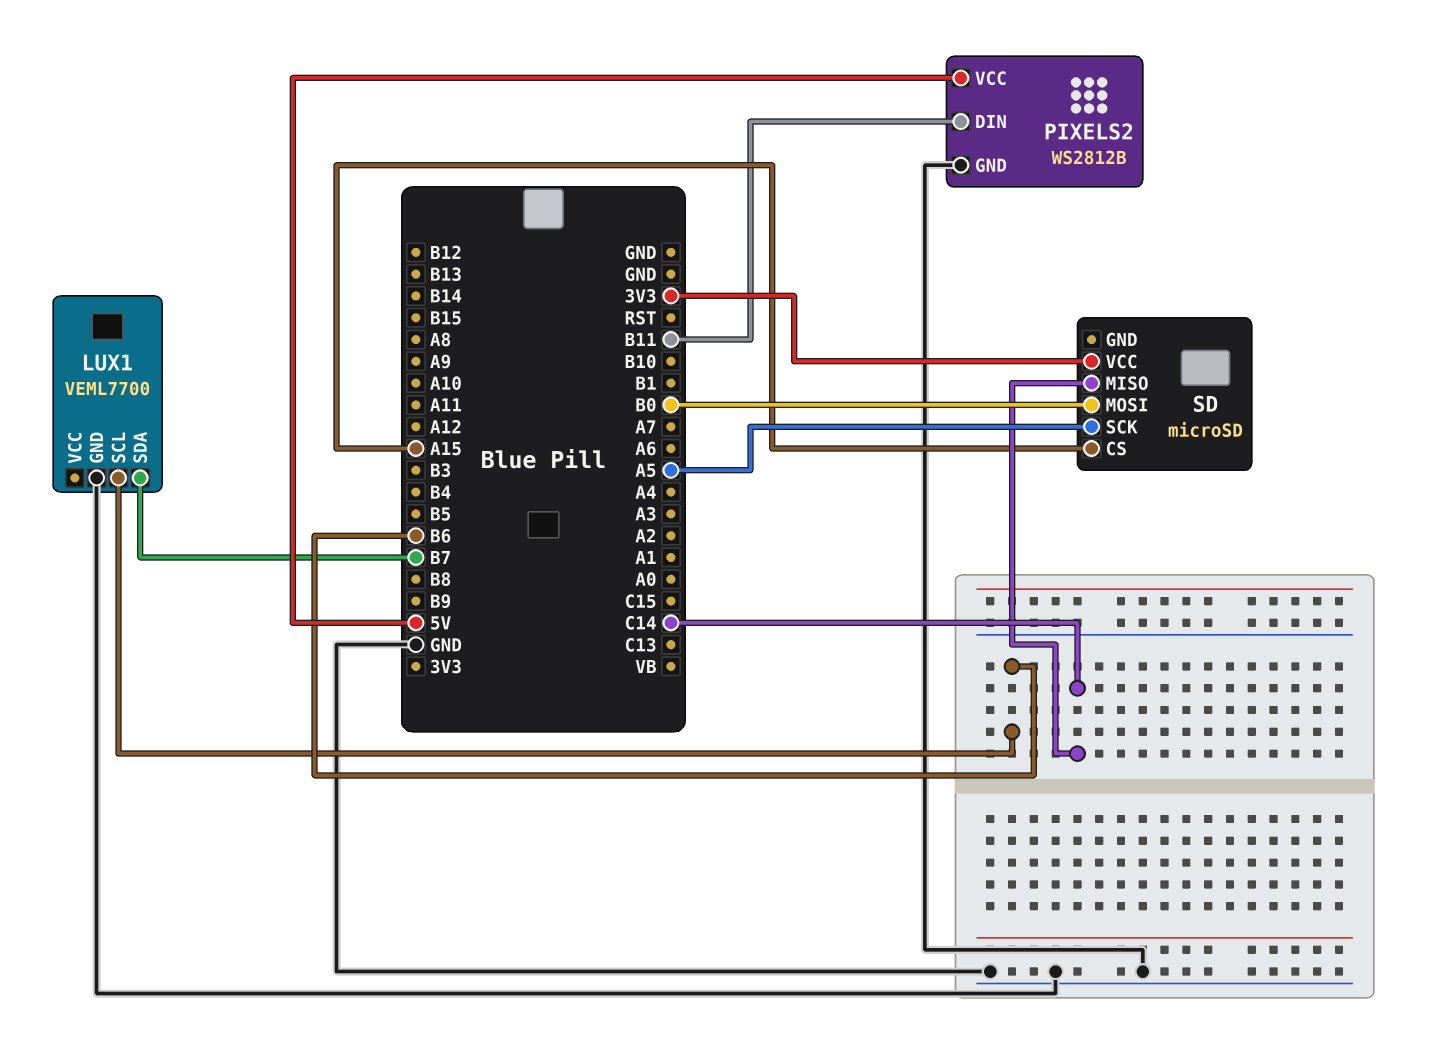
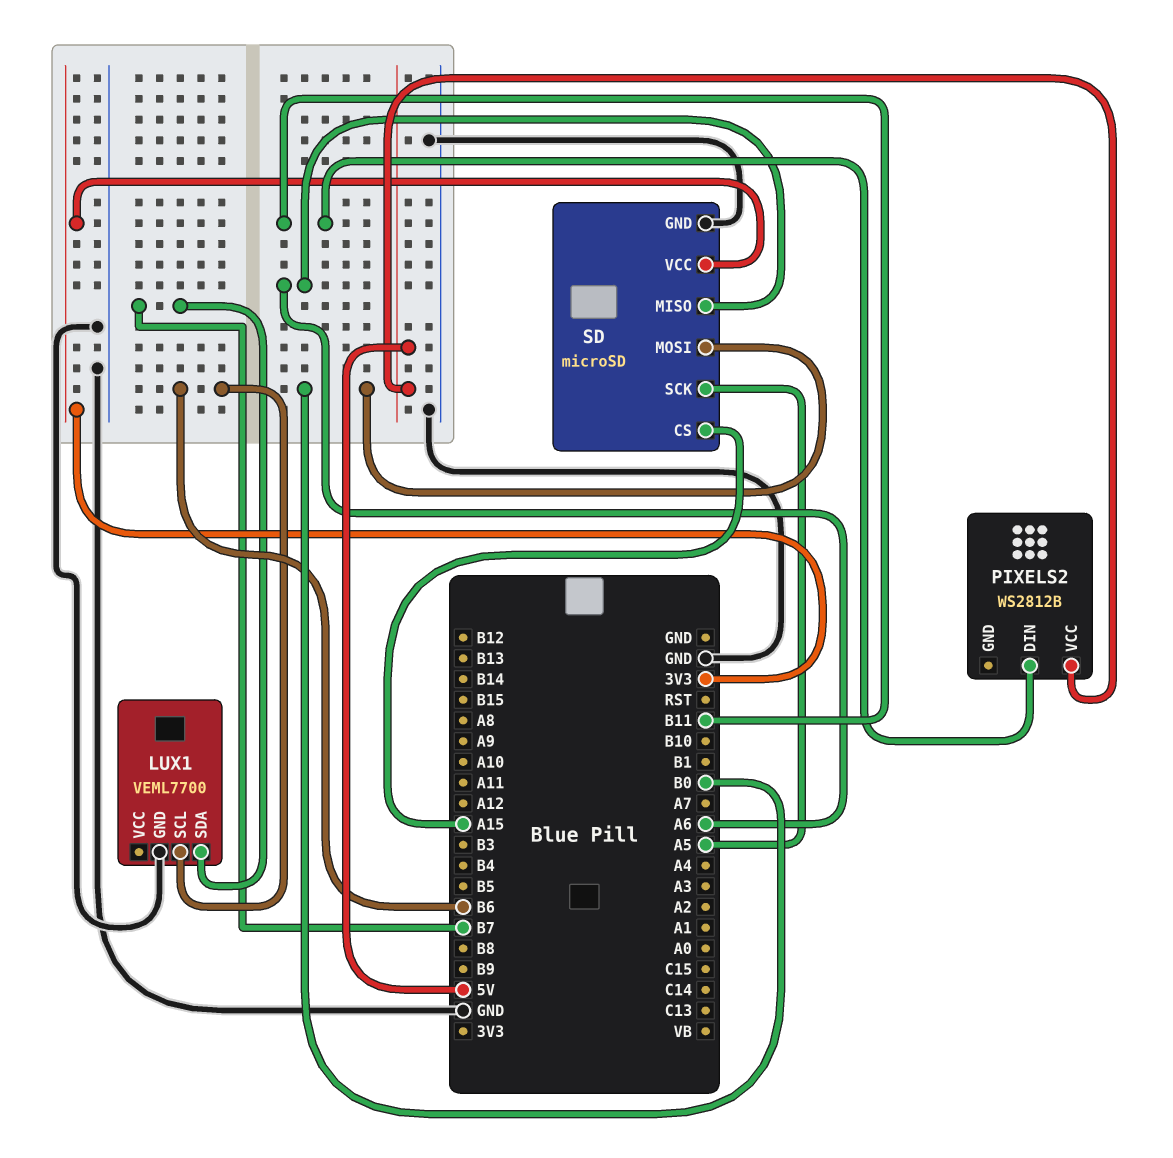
PIXELS2 pin GND: GND -> none
SD pin GND: none -> GND
SD pin MISO: C14 -> A6

